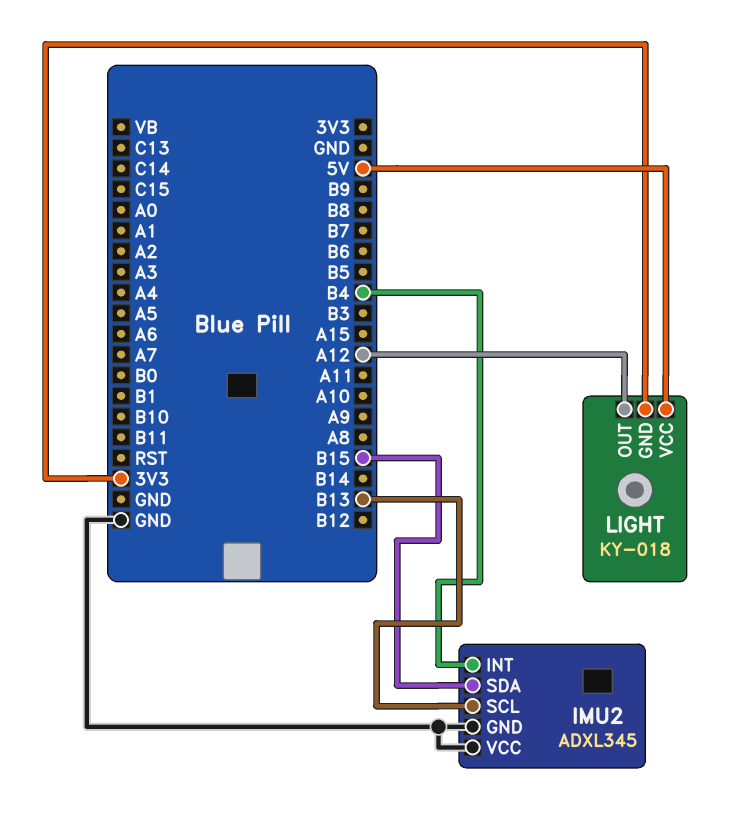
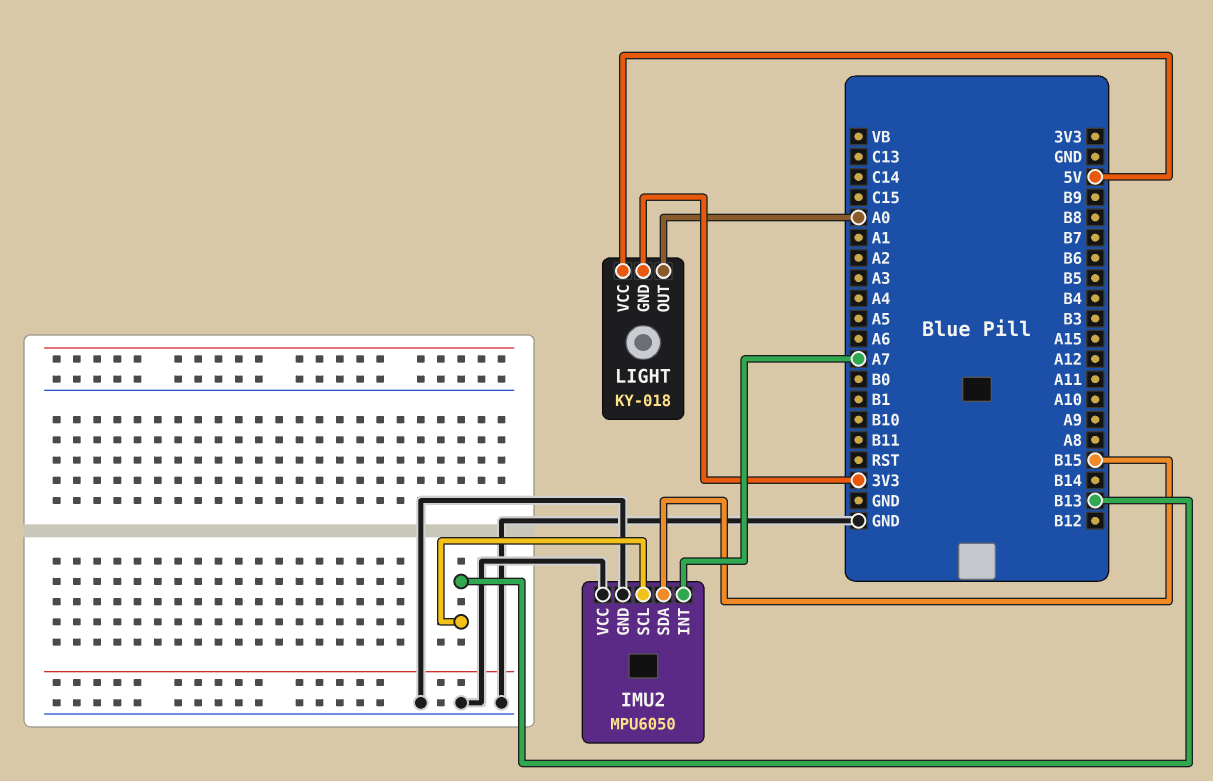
IMU2: ADXL345 -> MPU6050
IMU2 pin INT: B4 -> A7
LIGHT pin OUT: A12 -> A0

